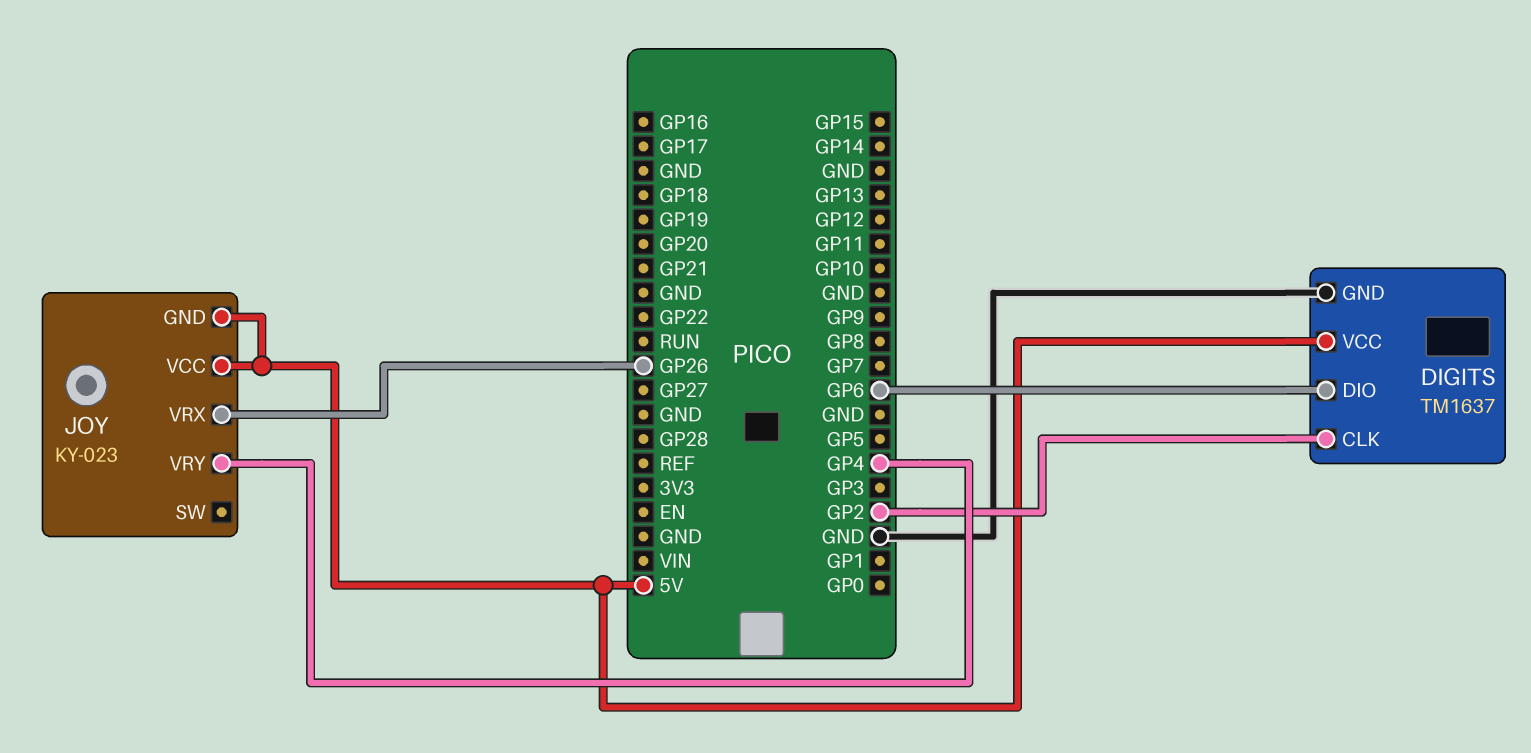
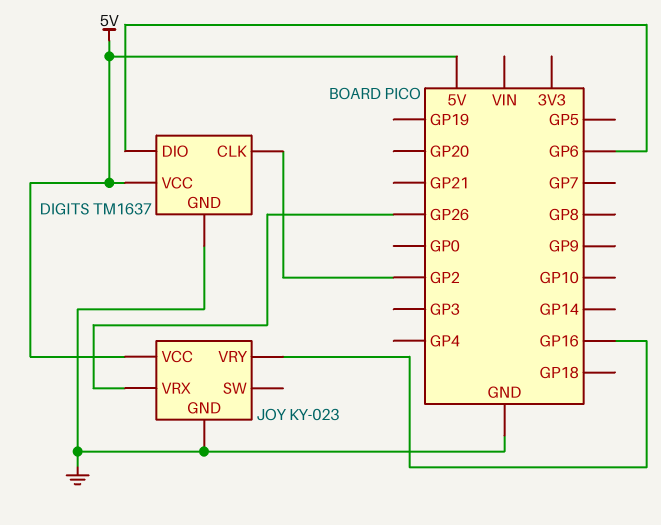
JOY pin GND: 5V -> GND
JOY pin VRY: GP4 -> GP16

